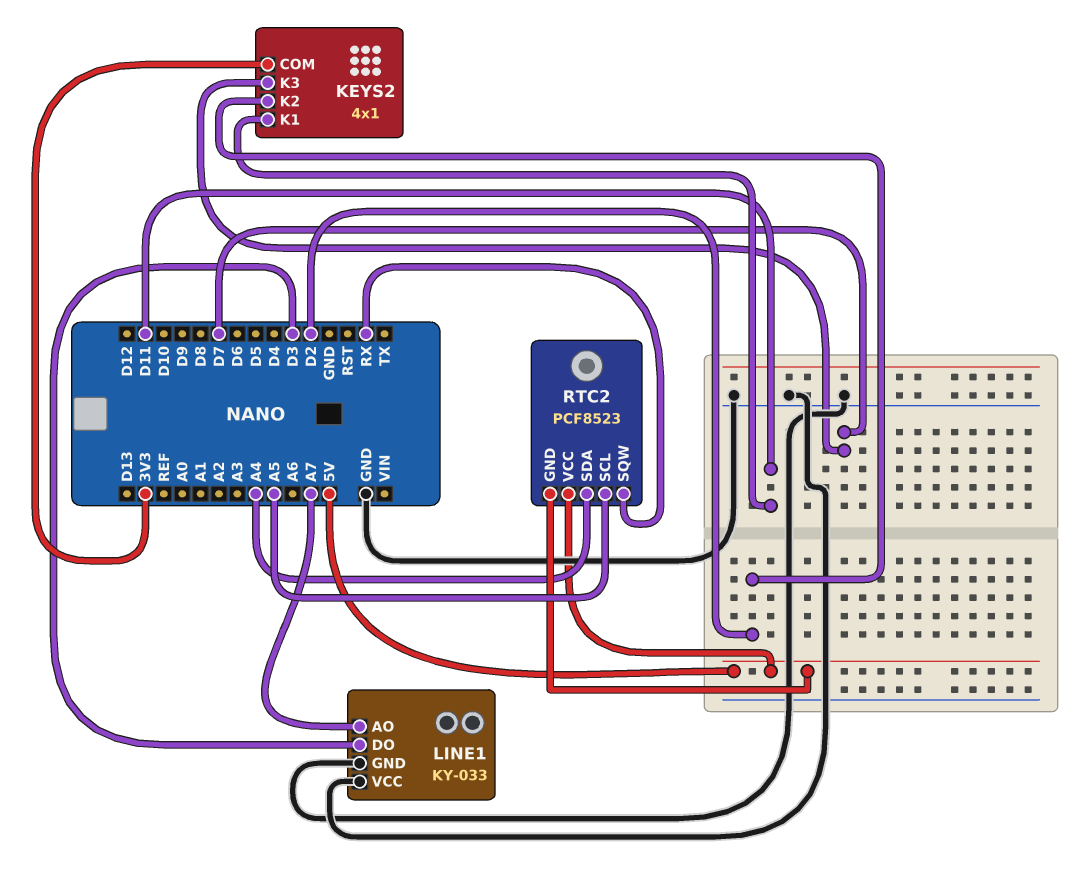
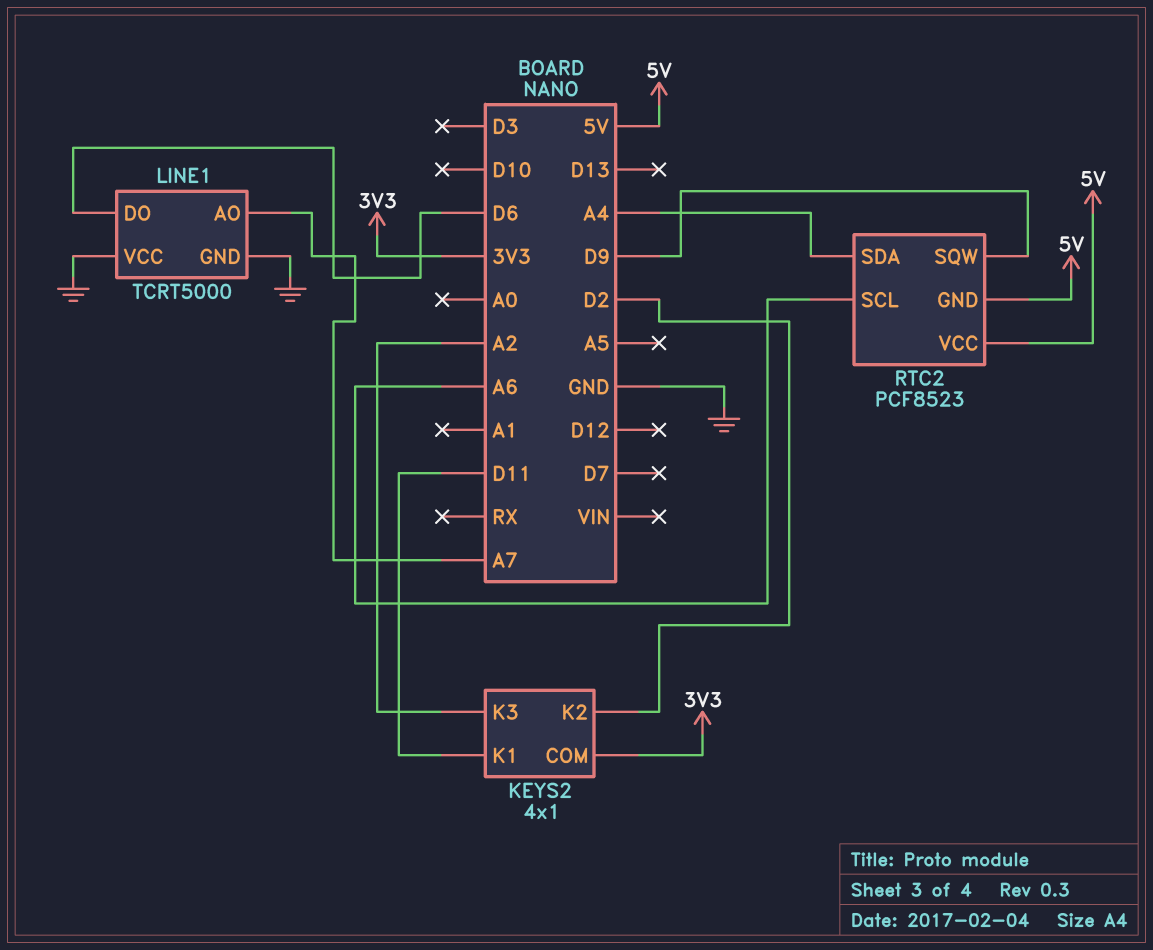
KEYS2 pin K3: D7 -> A2
LINE1: KY-033 -> TCRT5000
LINE1 pin DO: D3 -> D6
RTC2 pin SCL: A5 -> A6
RTC2 pin SQW: RX -> D9

